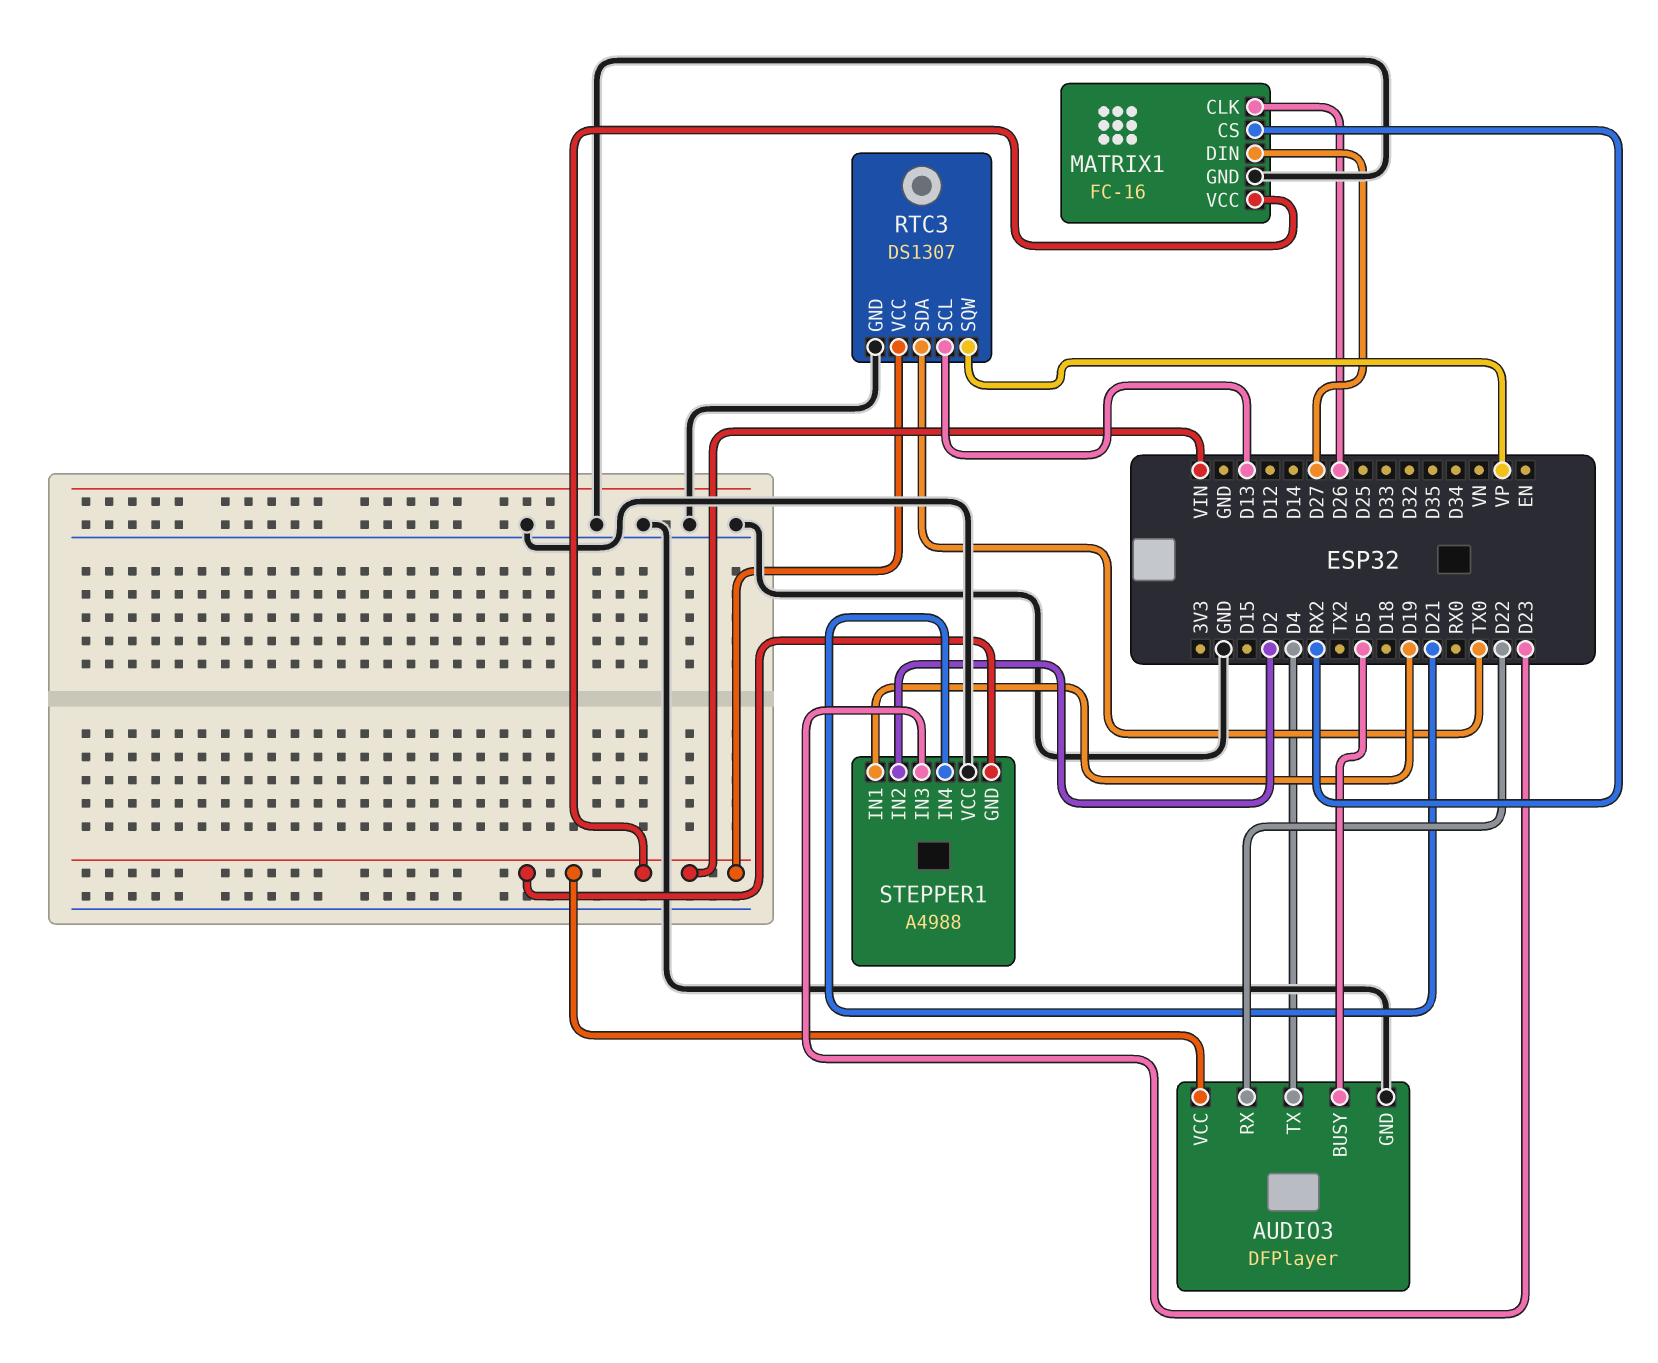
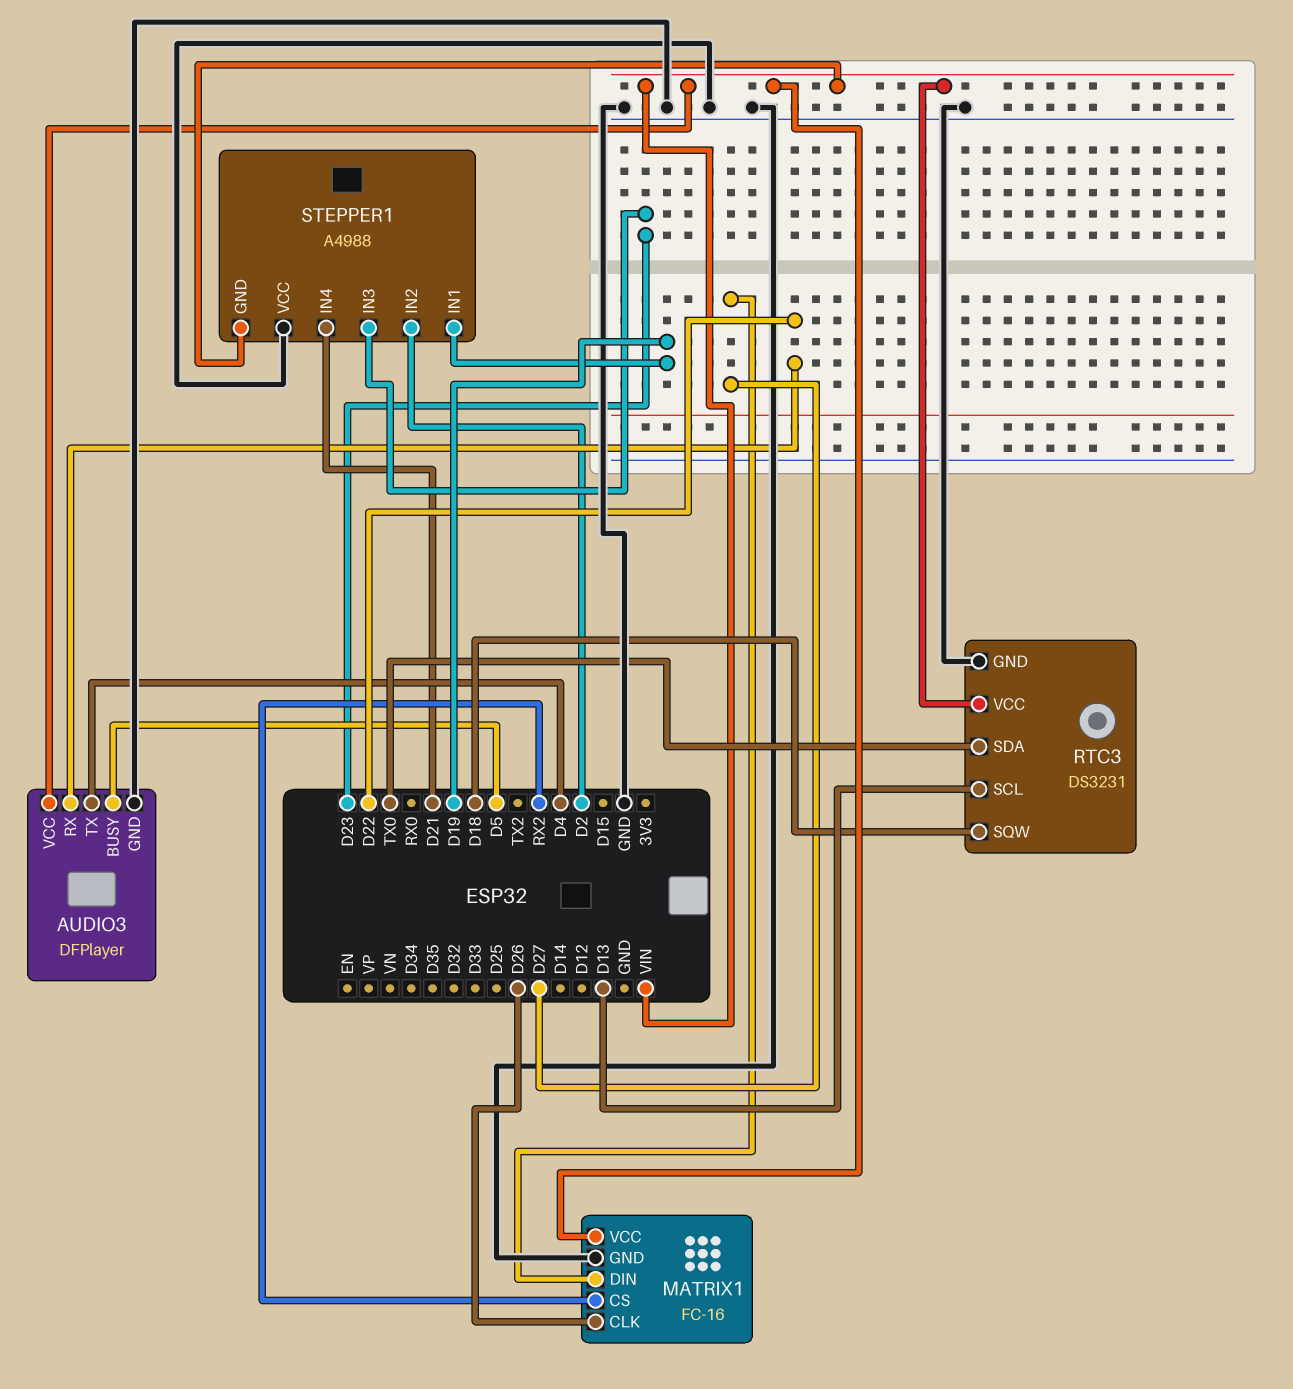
RTC3: DS1307 -> DS3231
RTC3 pin SQW: VP -> D18

